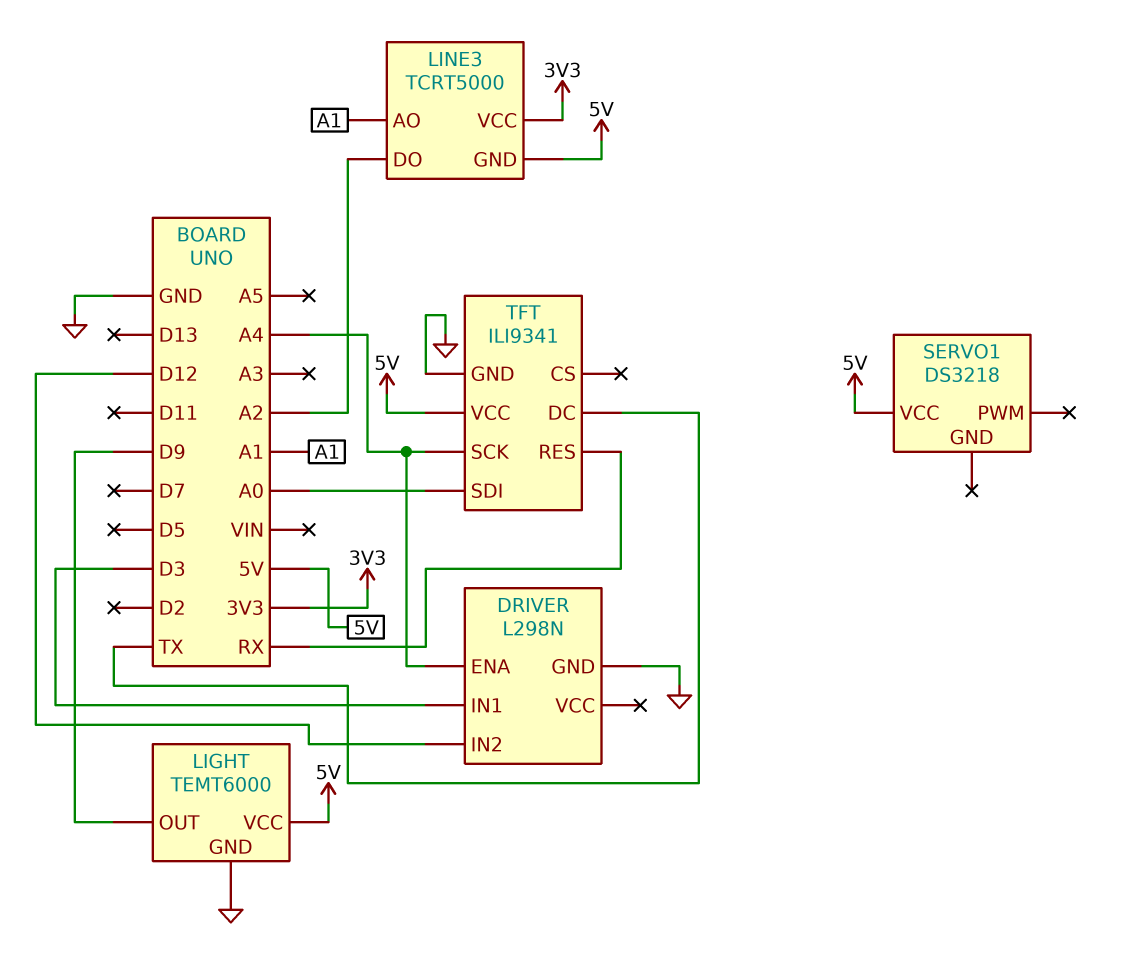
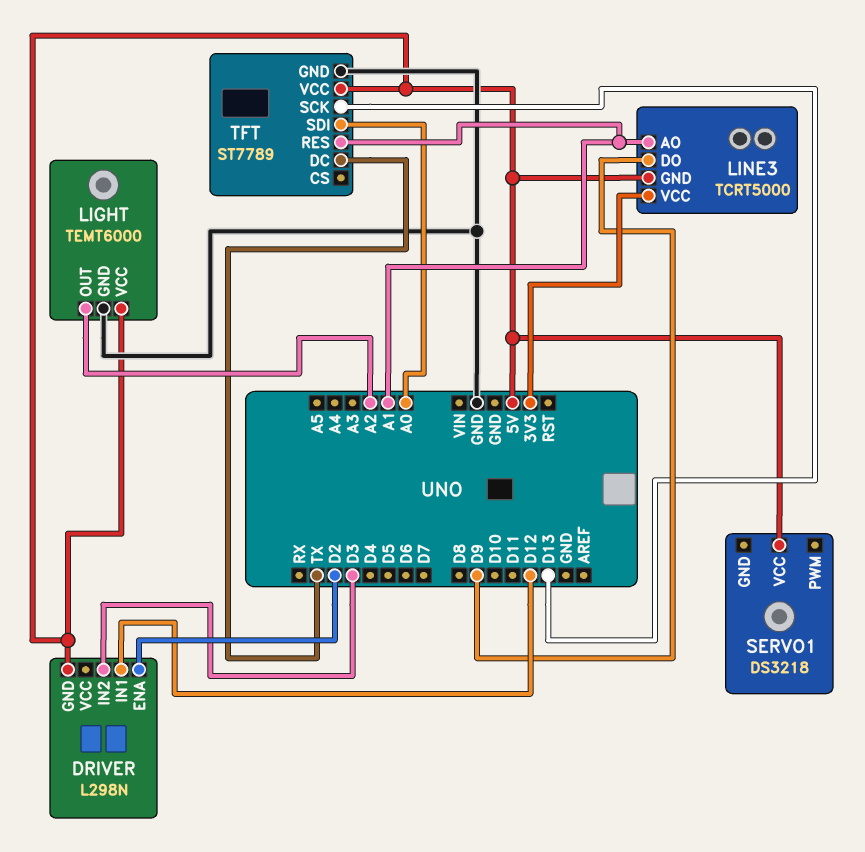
DRIVER pin ENA: A4 -> D2
DRIVER pin GND: GND -> 5V
DRIVER pin IN1: D3 -> D12
DRIVER pin IN2: D12 -> D3
LIGHT pin OUT: D9 -> A2
LINE3 pin DO: A2 -> D9
TFT: ILI9341 -> ST7789
TFT pin RES: RX -> A1
TFT pin SCK: A4 -> D13

